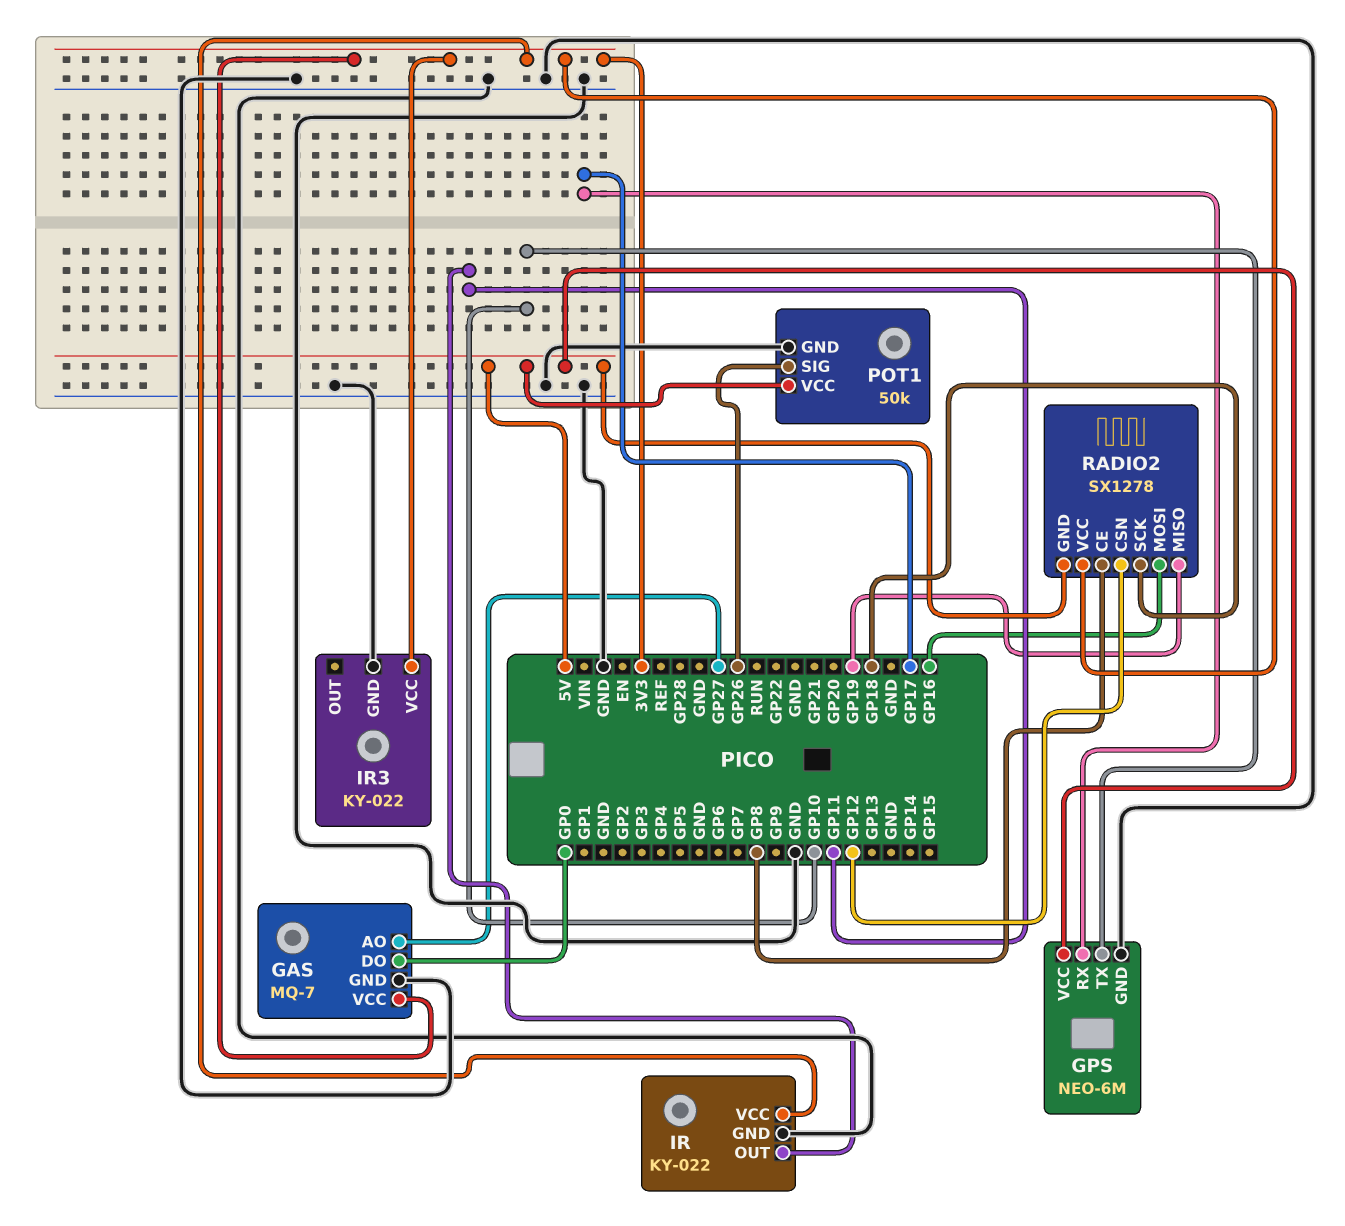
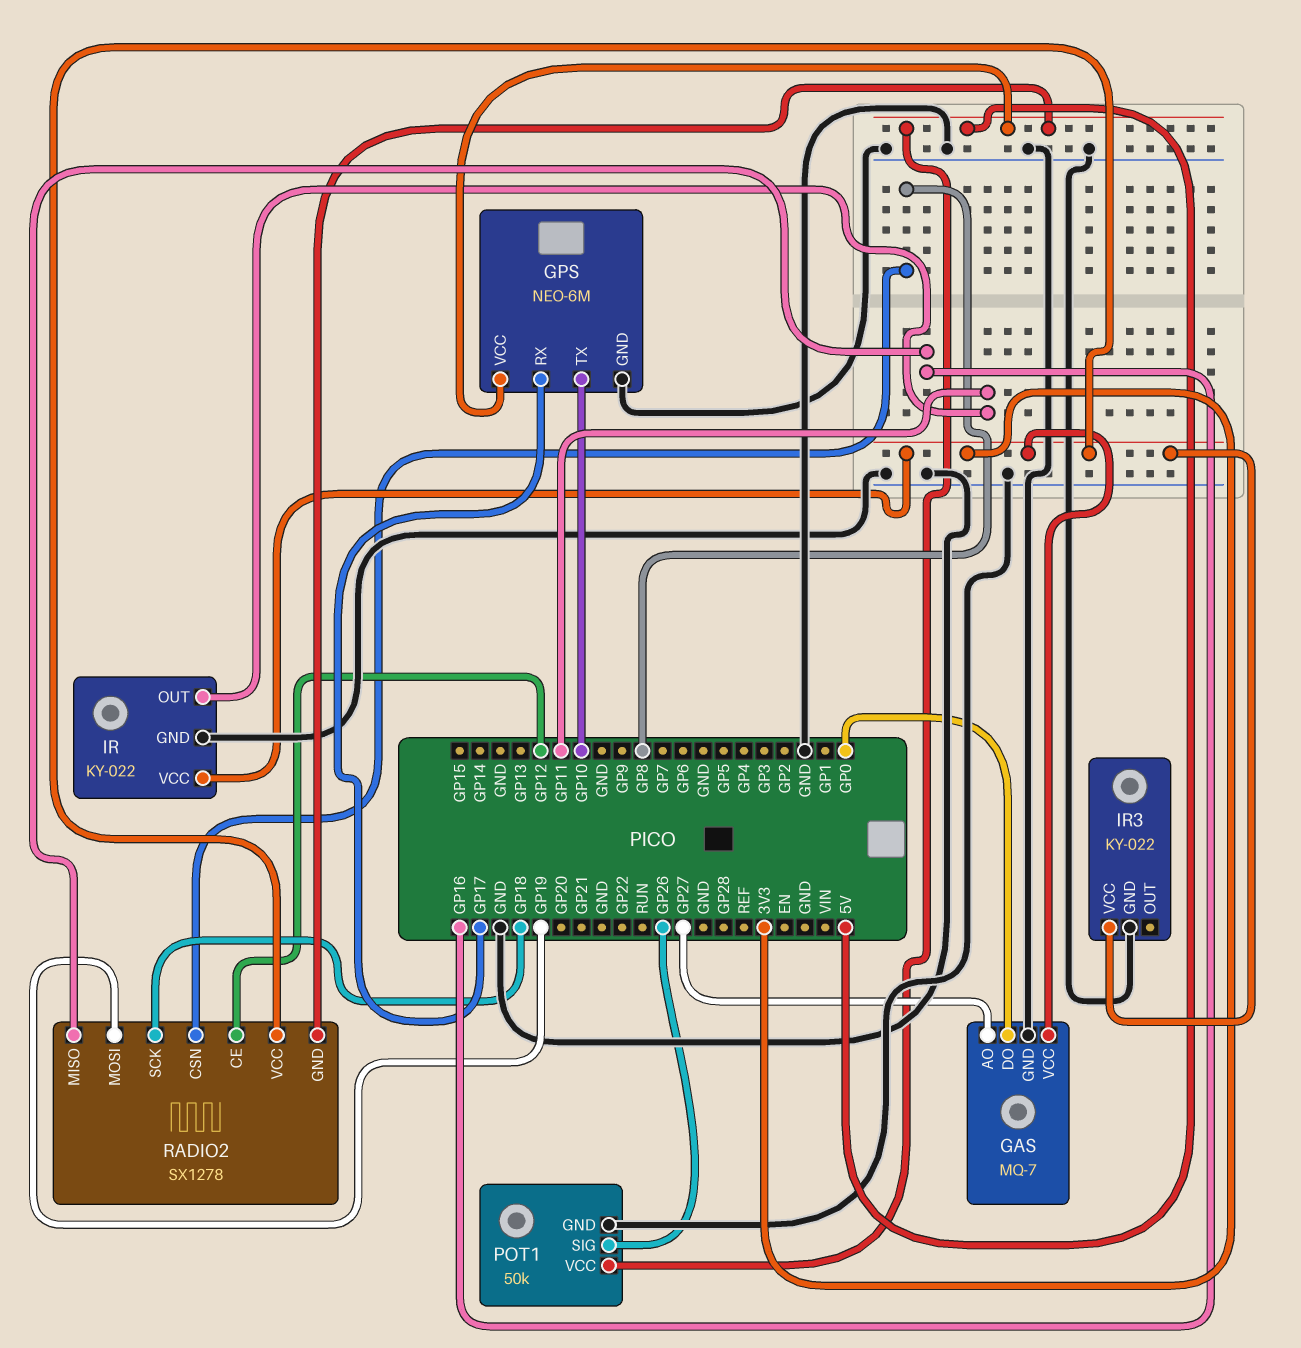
RADIO2 pin CE: GP8 -> GP12
RADIO2 pin CSN: GP12 -> GP8
RADIO2 pin MISO: GP19 -> GP16
RADIO2 pin MOSI: GP16 -> GP19

